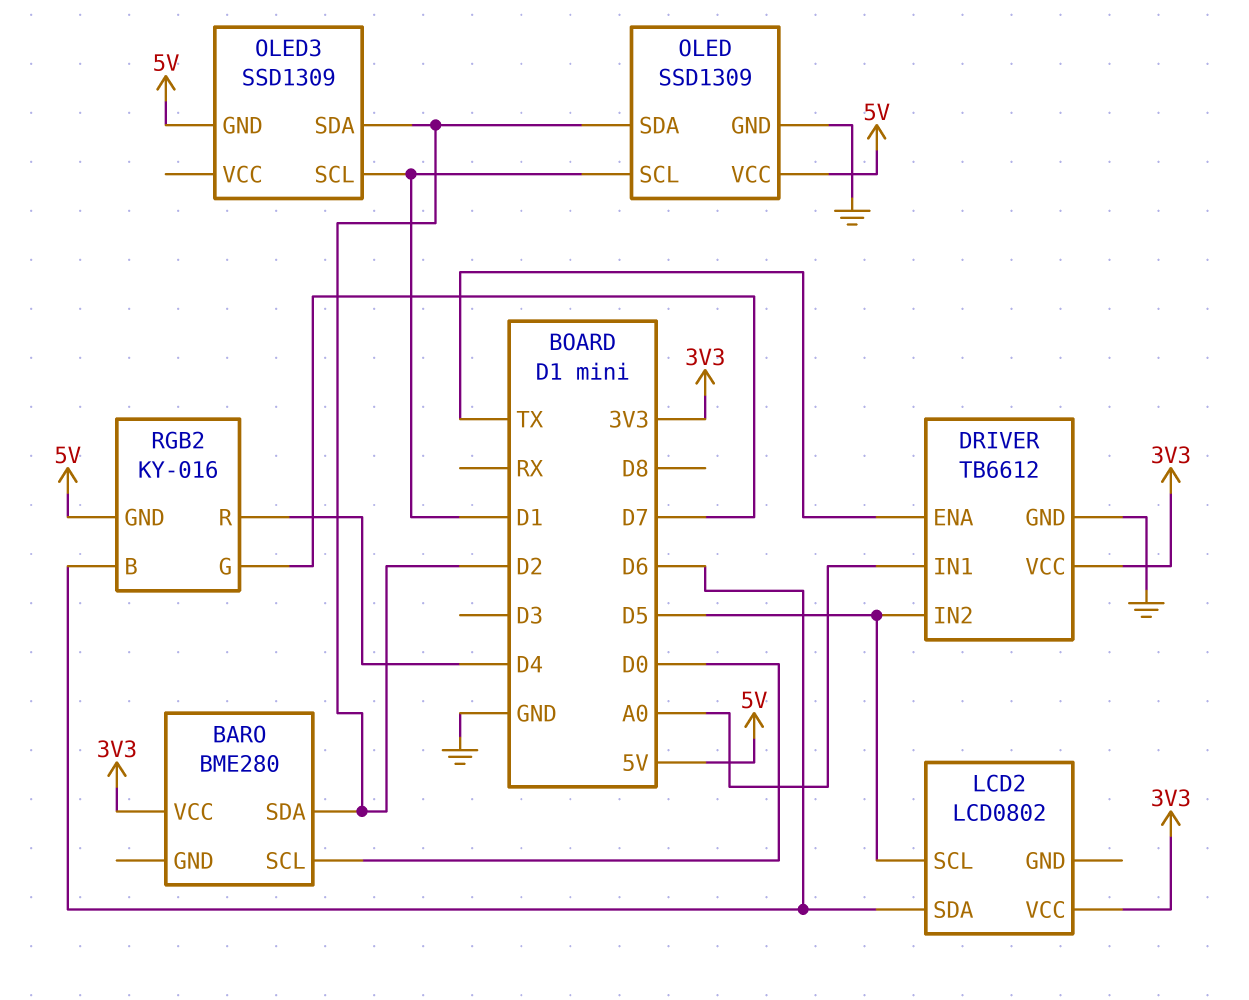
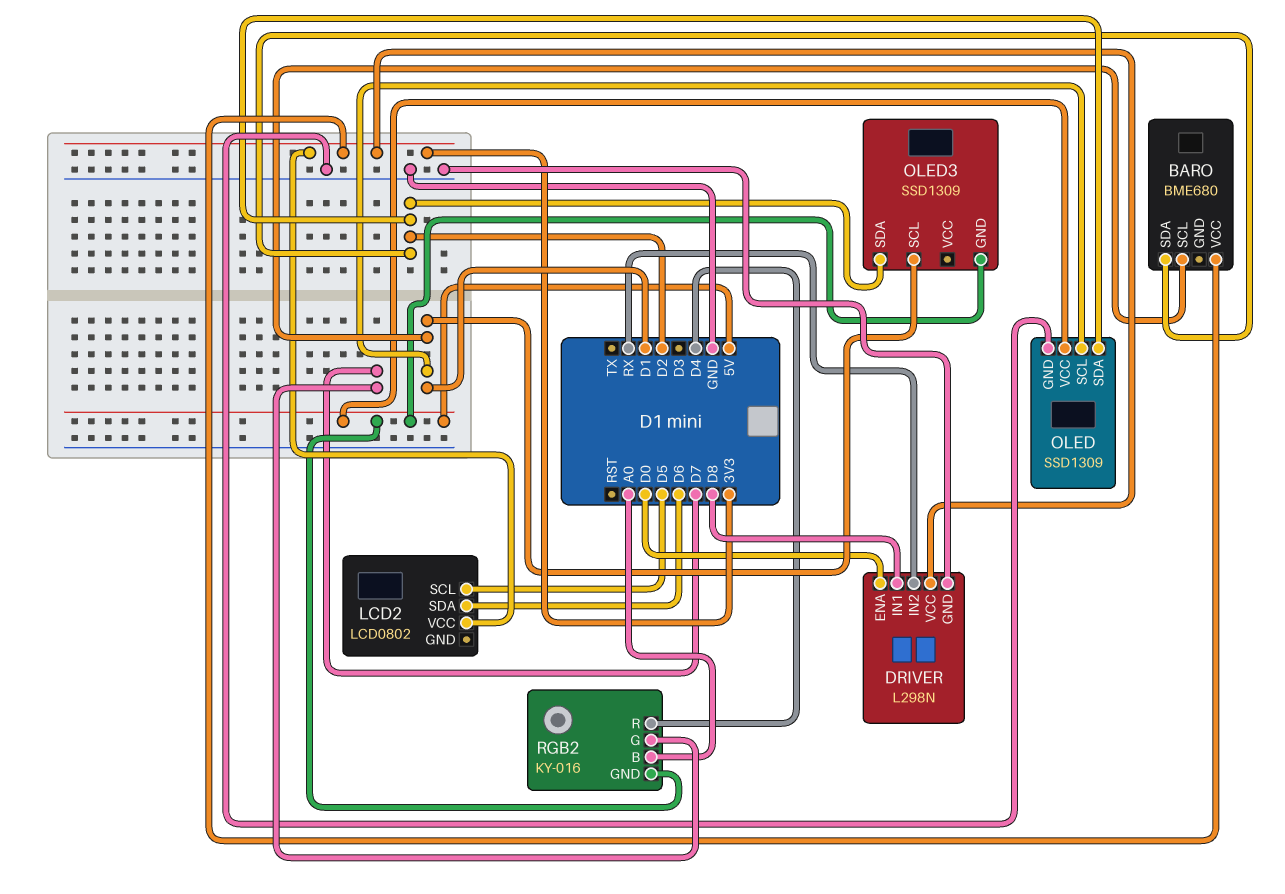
BARO: BME280 -> BME680
BARO pin SCL: D0 -> D1
DRIVER: TB6612 -> L298N
DRIVER pin ENA: TX -> D0
DRIVER pin IN1: A0 -> D8
DRIVER pin IN2: D5 -> RX
RGB2 pin B: D6 -> A0

